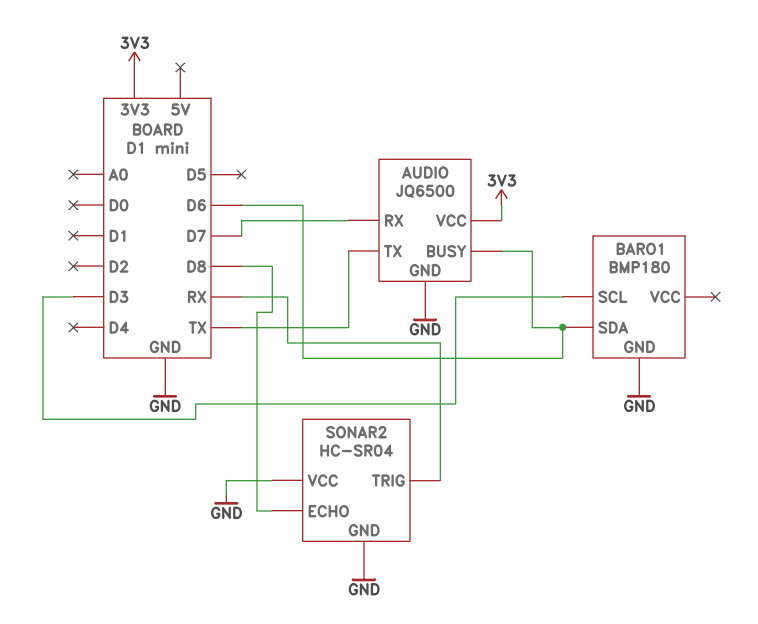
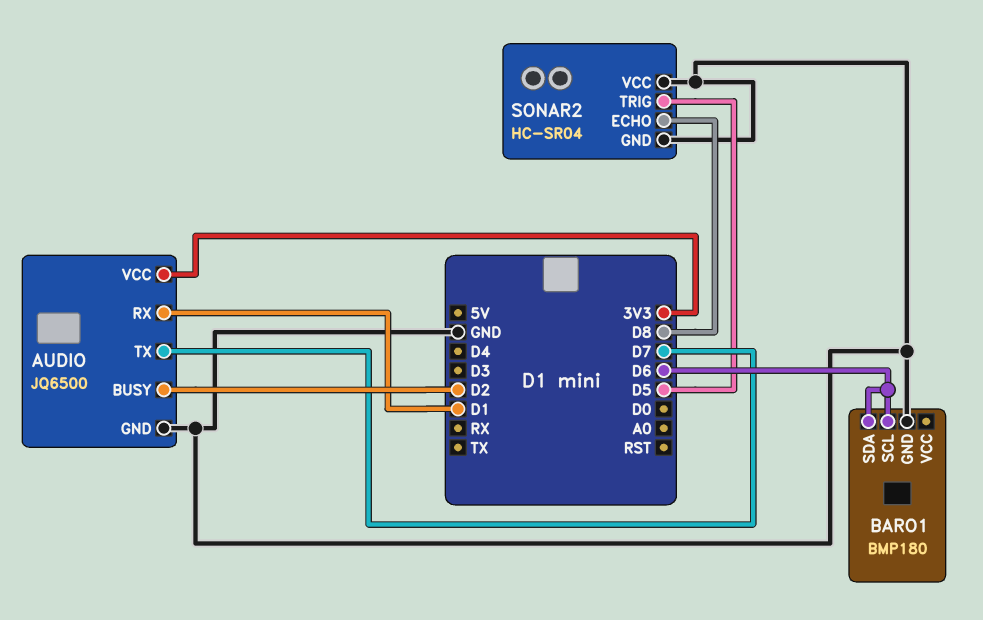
AUDIO pin BUSY: D6 -> D2
AUDIO pin RX: D7 -> D1
AUDIO pin TX: TX -> D7
BARO1 pin SCL: D3 -> D6
SONAR2 pin TRIG: RX -> D5

